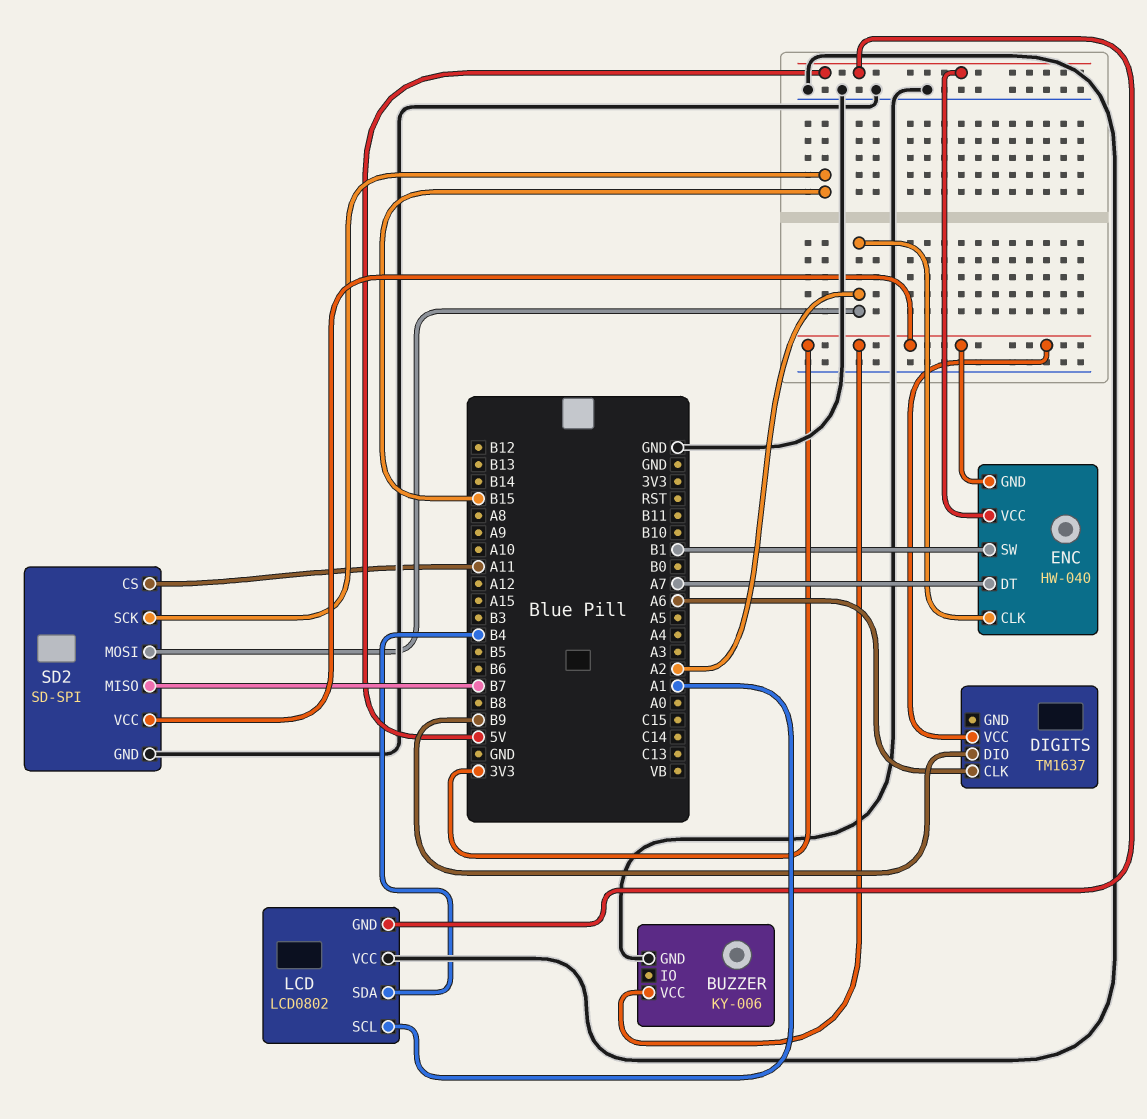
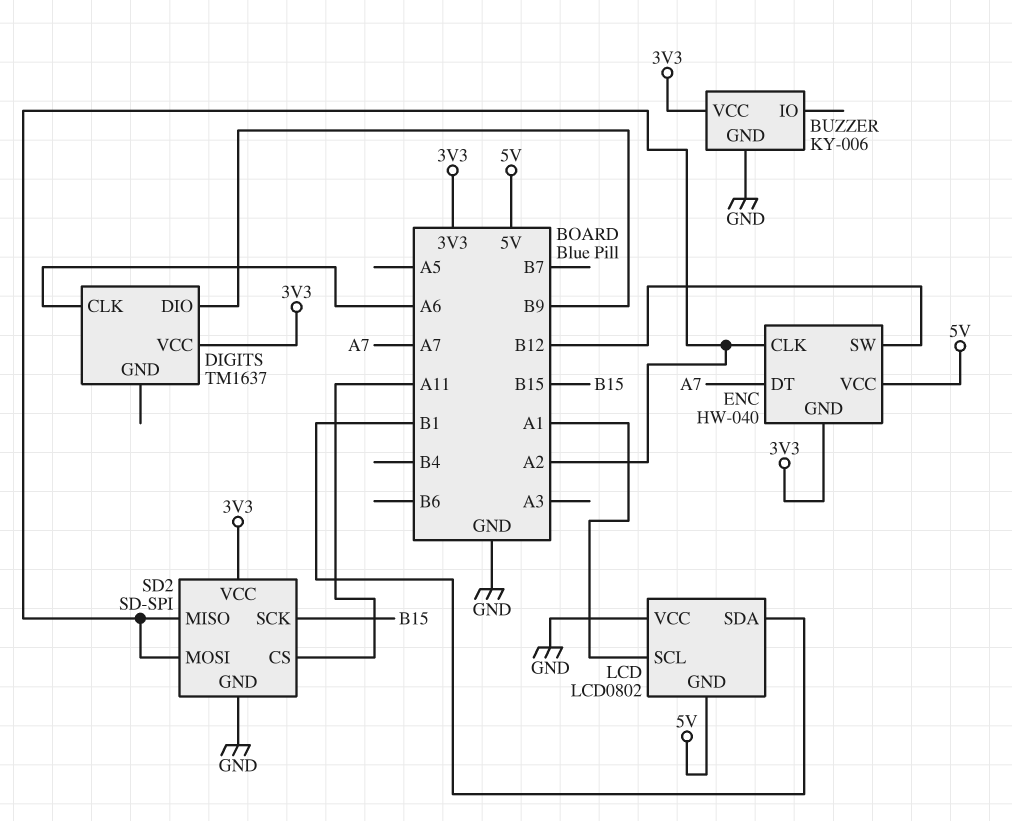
ENC pin SW: B1 -> B12
LCD pin SDA: B4 -> B1
SD2 pin MISO: B7 -> A2

